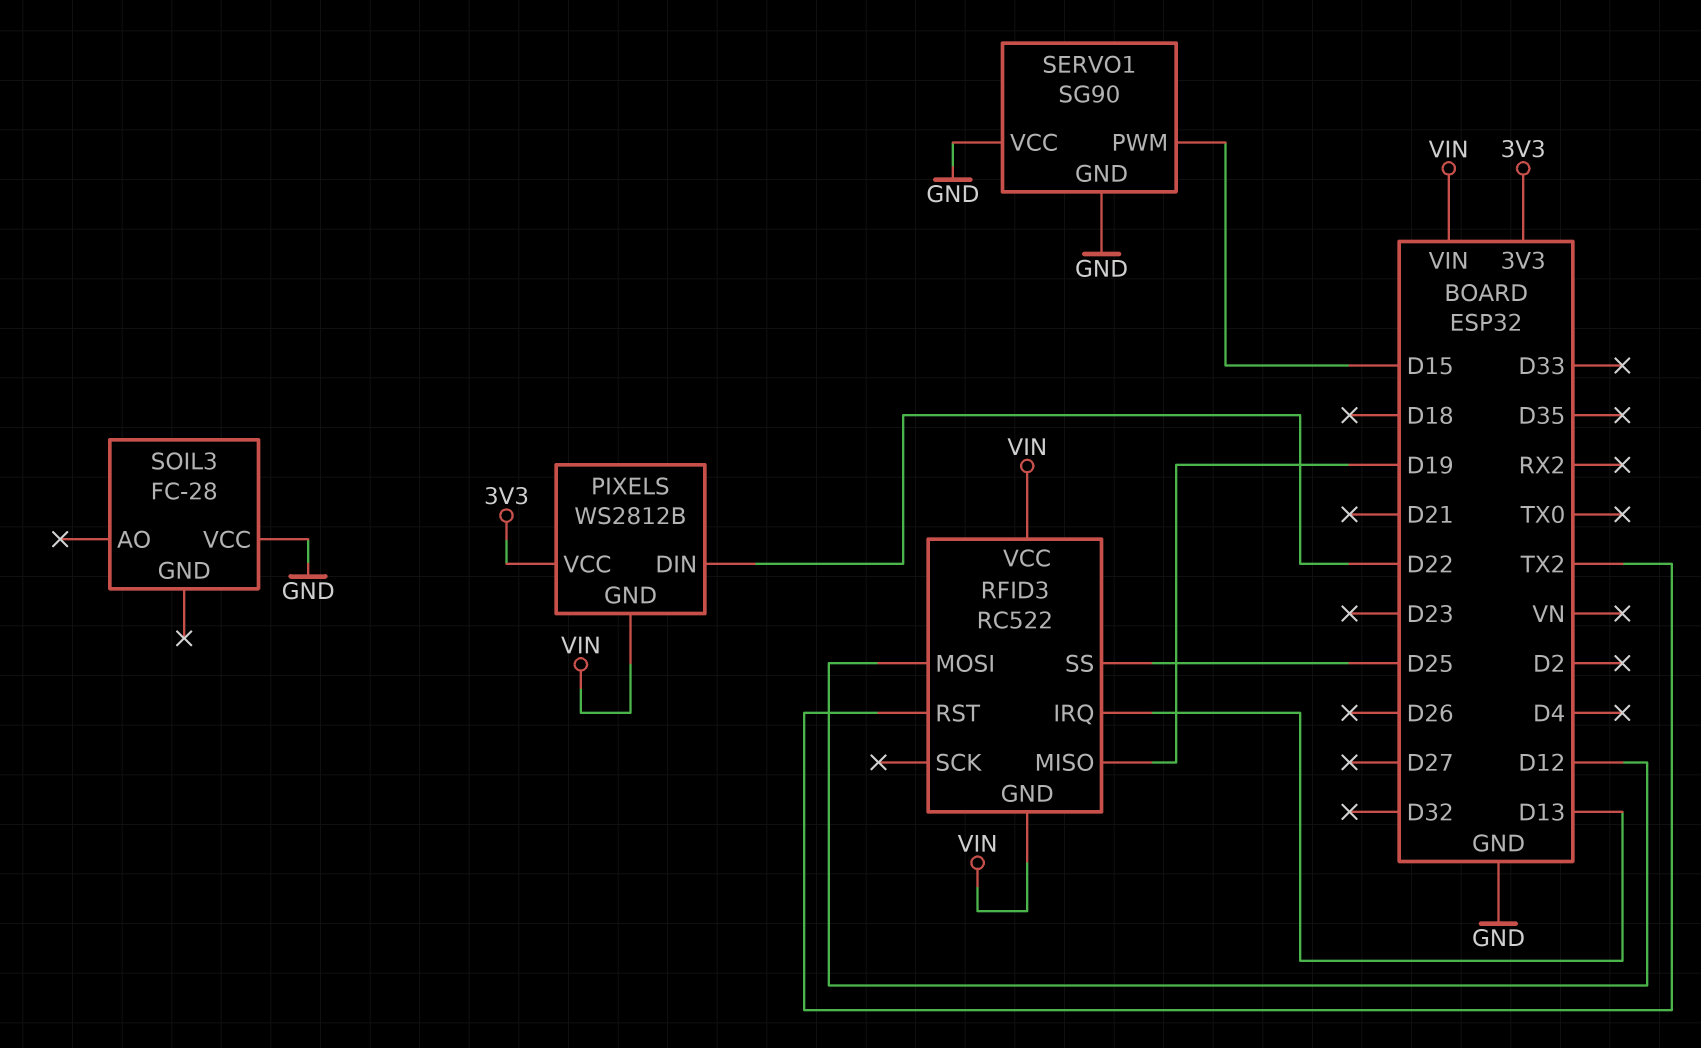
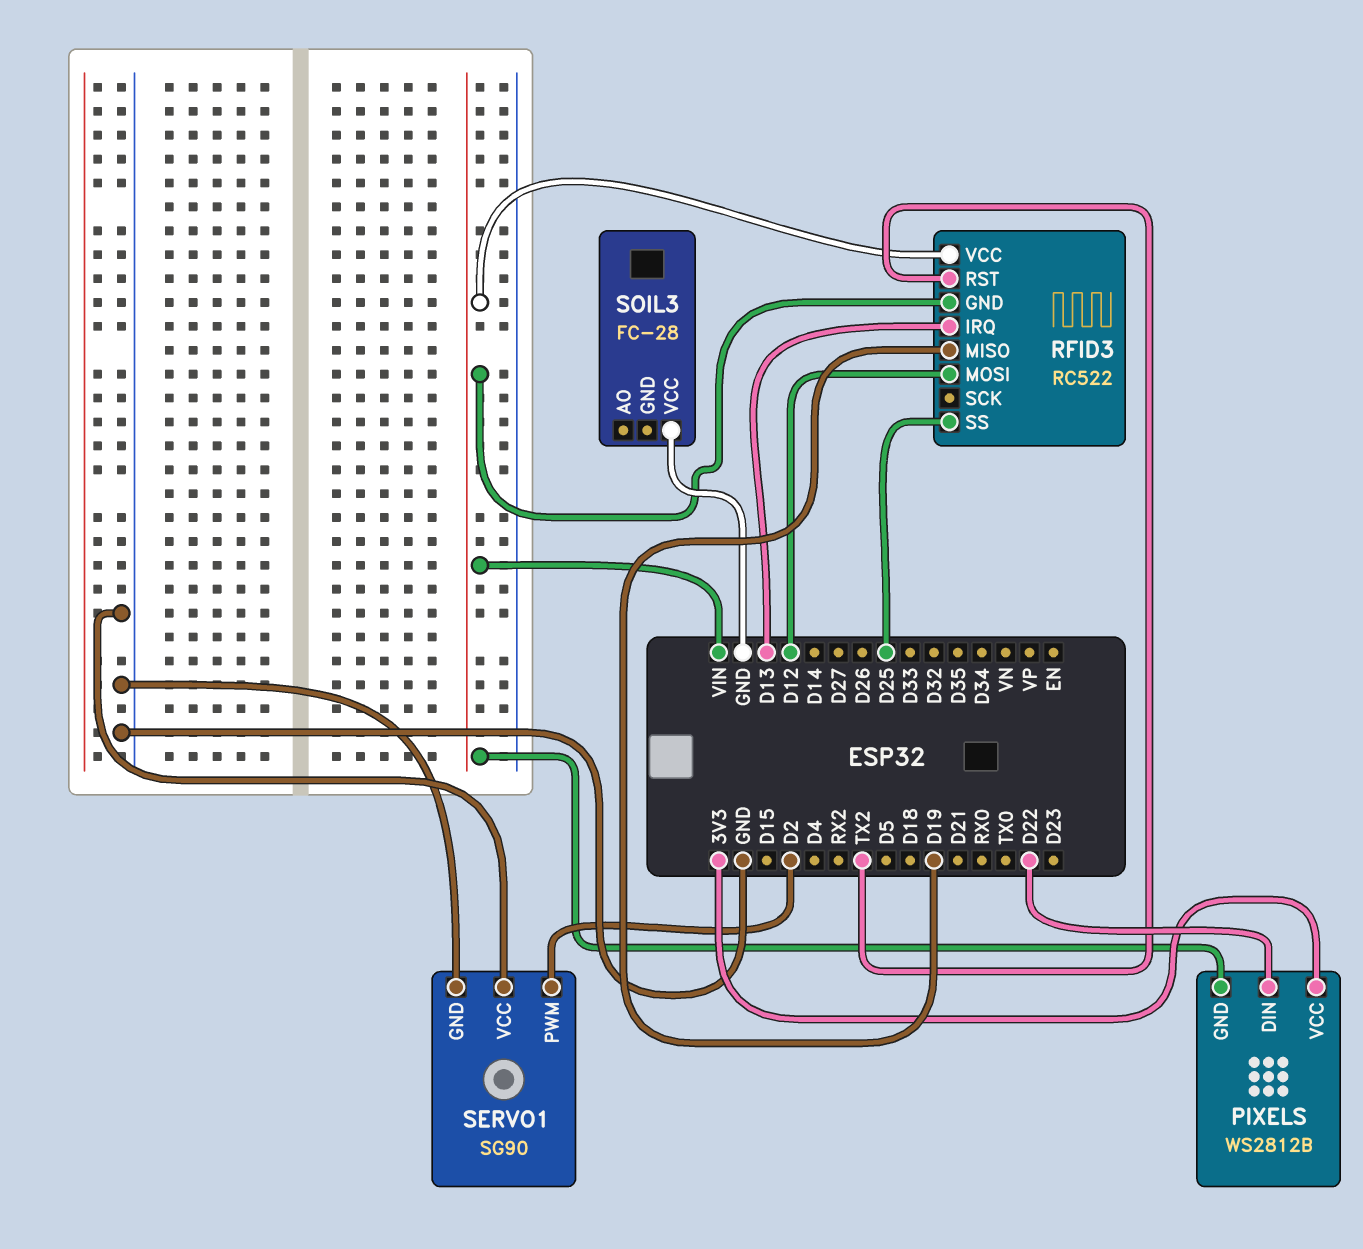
SERVO1 pin PWM: D15 -> D2

